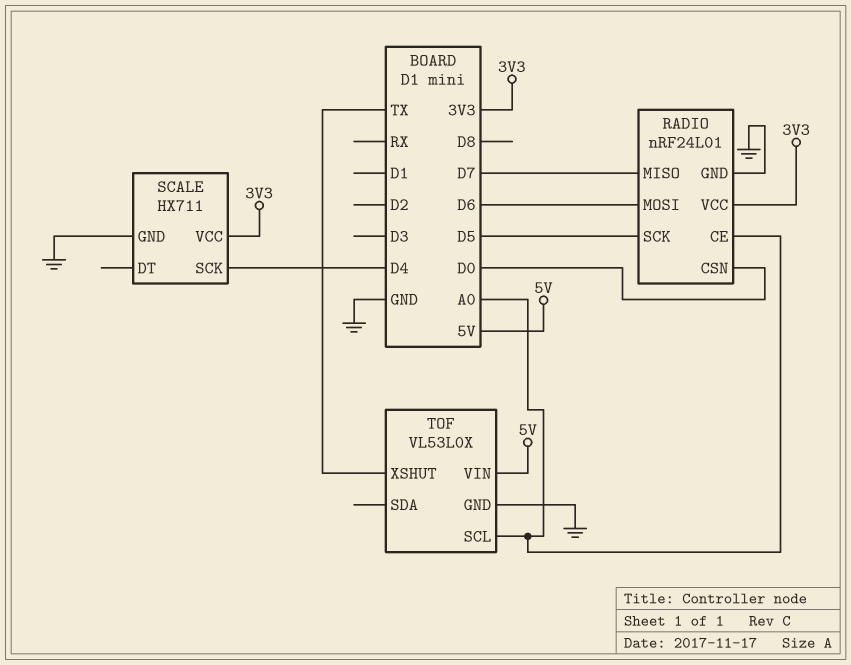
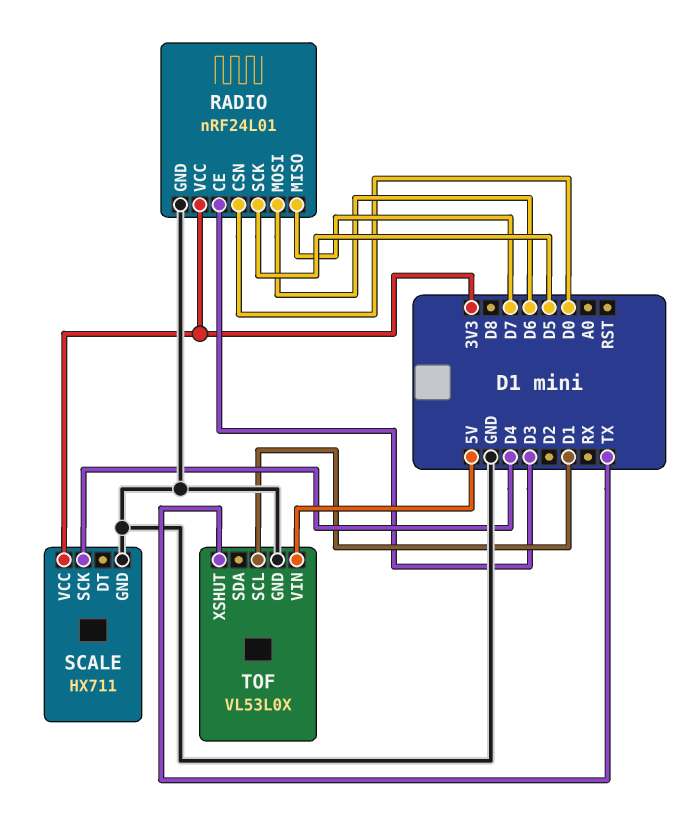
RADIO pin CE: A0 -> D3
TOF pin SCL: A0 -> D1

